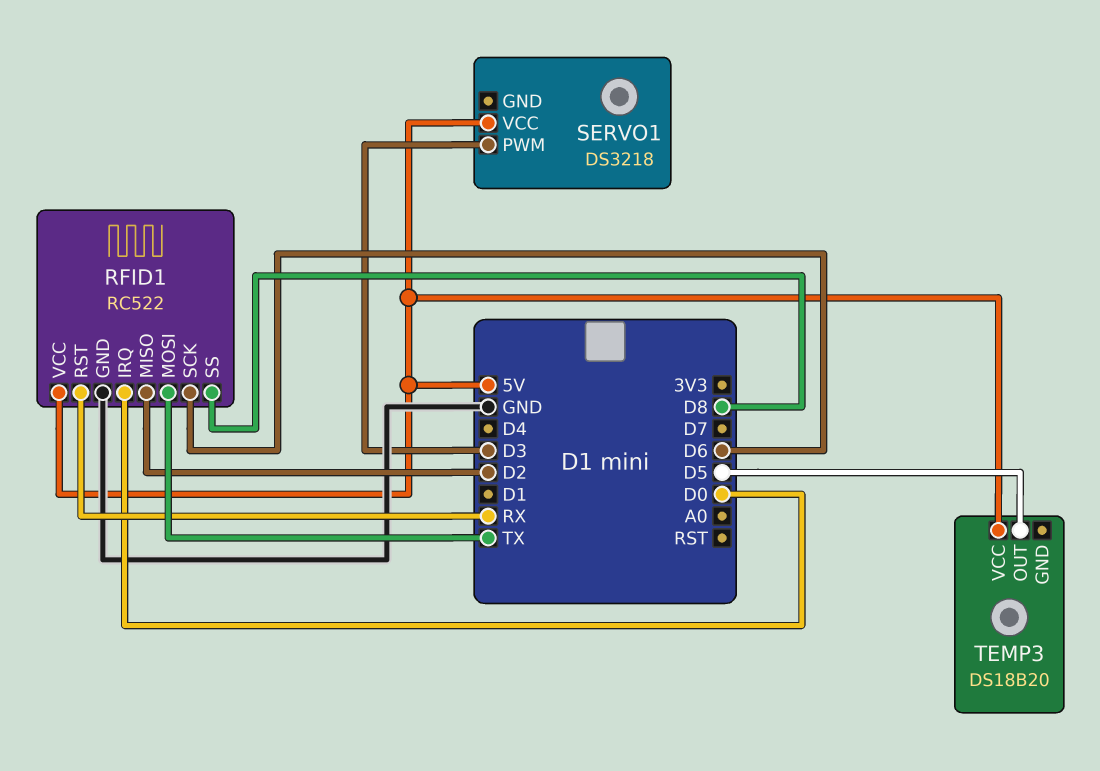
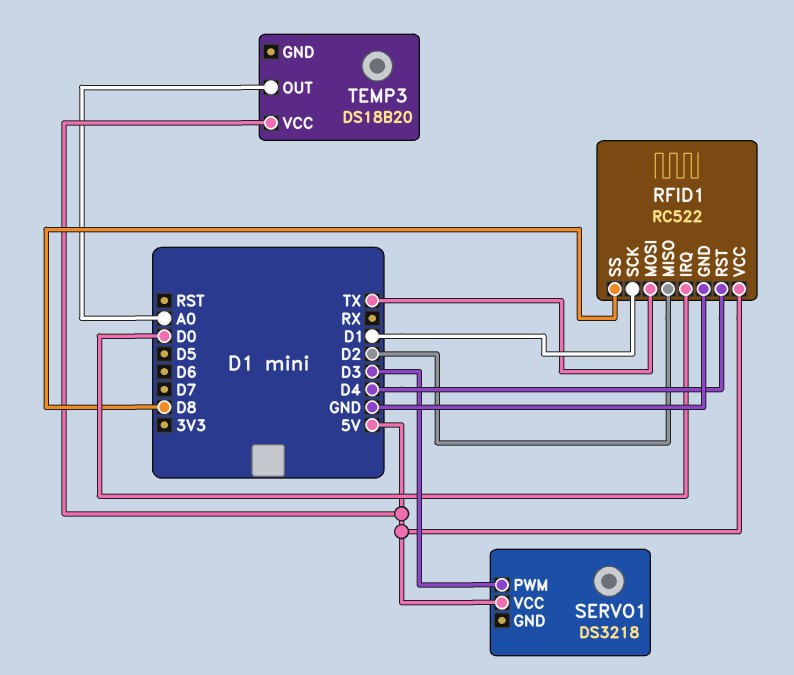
RFID1 pin RST: RX -> D4
RFID1 pin SCK: D6 -> D1
TEMP3 pin OUT: D5 -> A0

